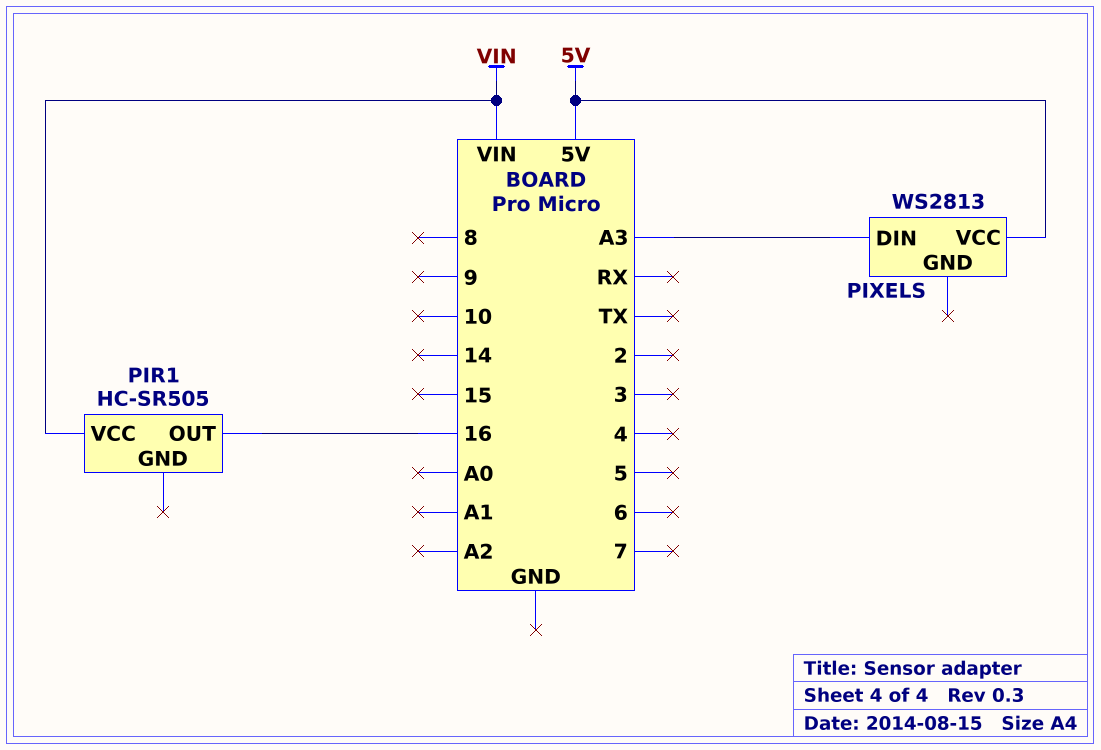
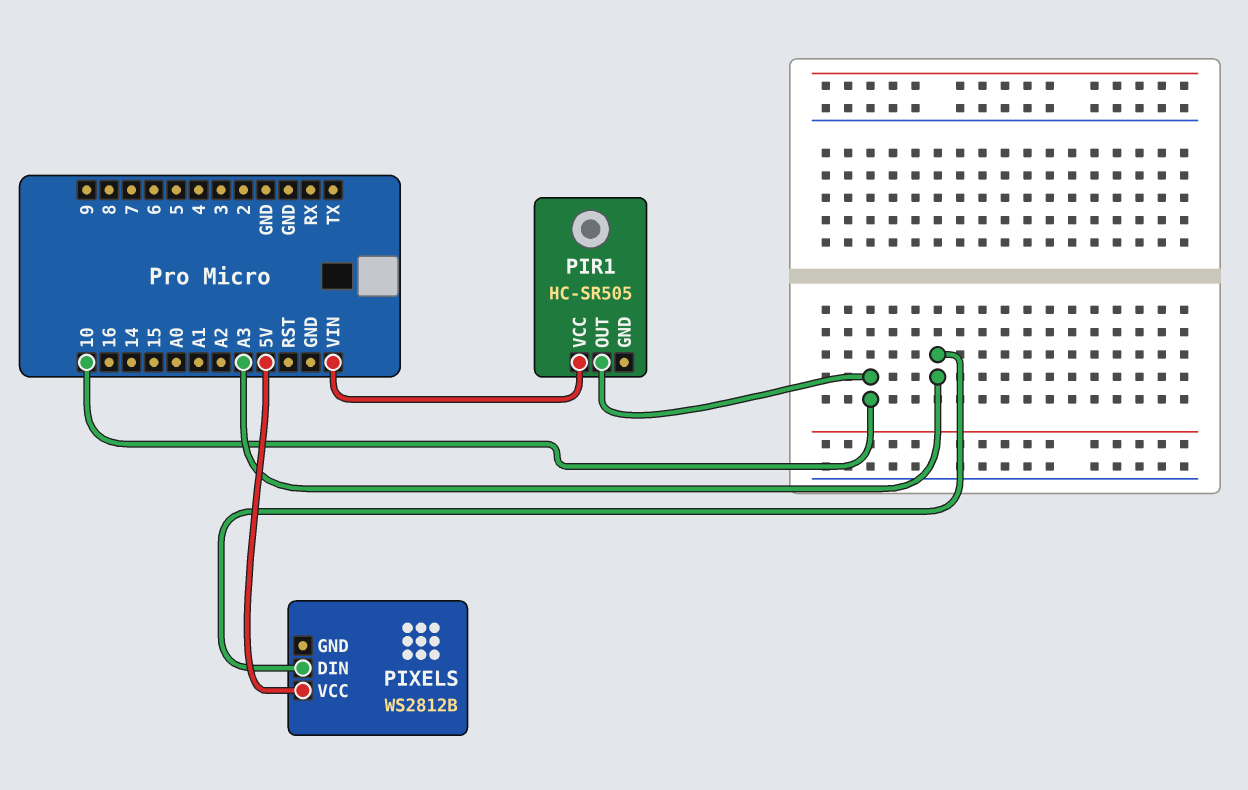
PIR1 pin OUT: 16 -> 10
PIXELS: WS2813 -> WS2812B

